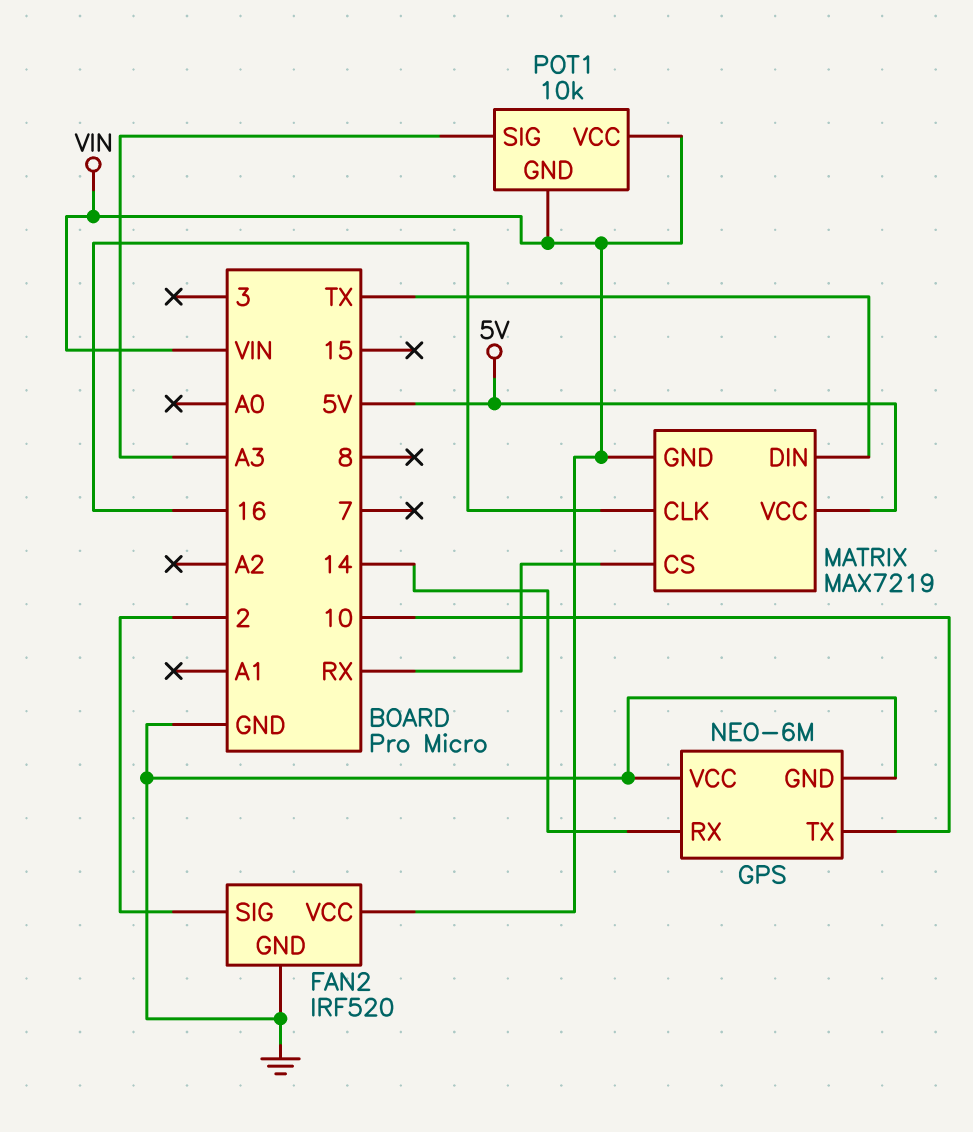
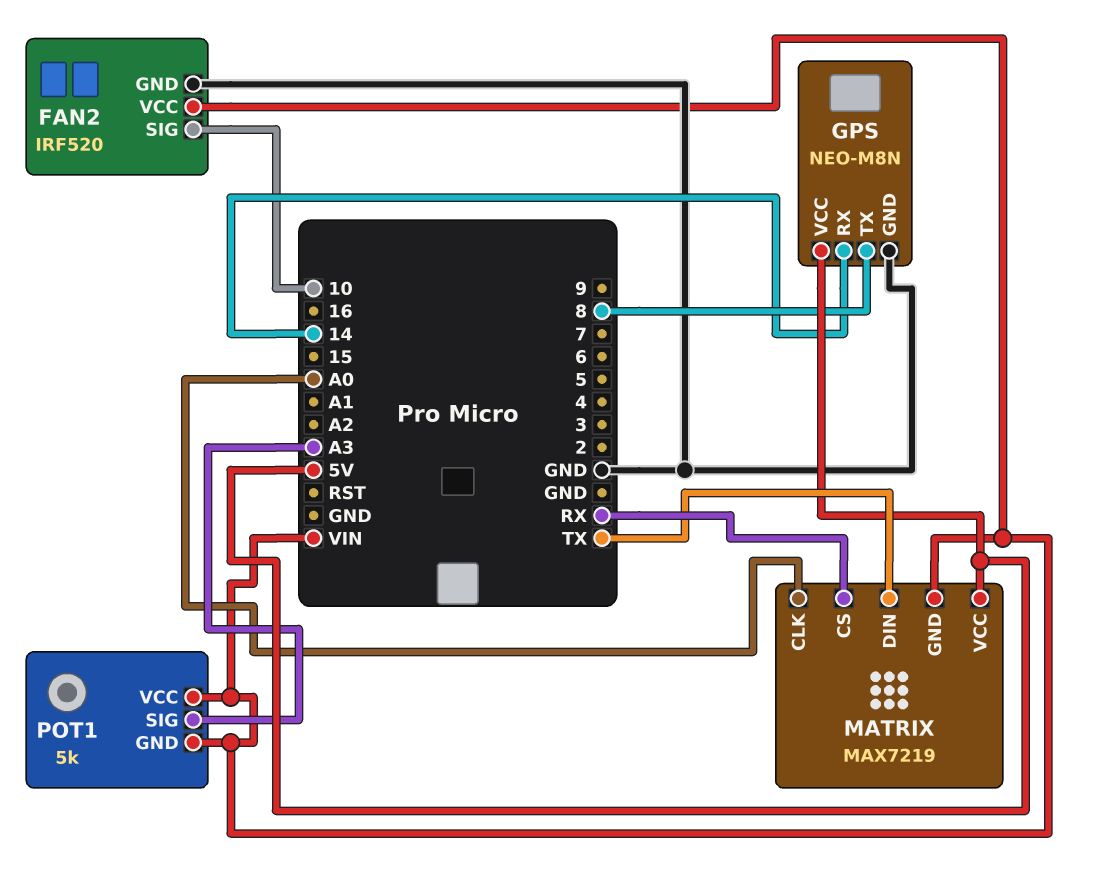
FAN2 pin SIG: 2 -> 10
GPS: NEO-6M -> NEO-M8N
GPS pin TX: 10 -> 8
GPS pin VCC: GND -> 5V
MATRIX pin CLK: 16 -> A0
POT1: 10k -> 5k

